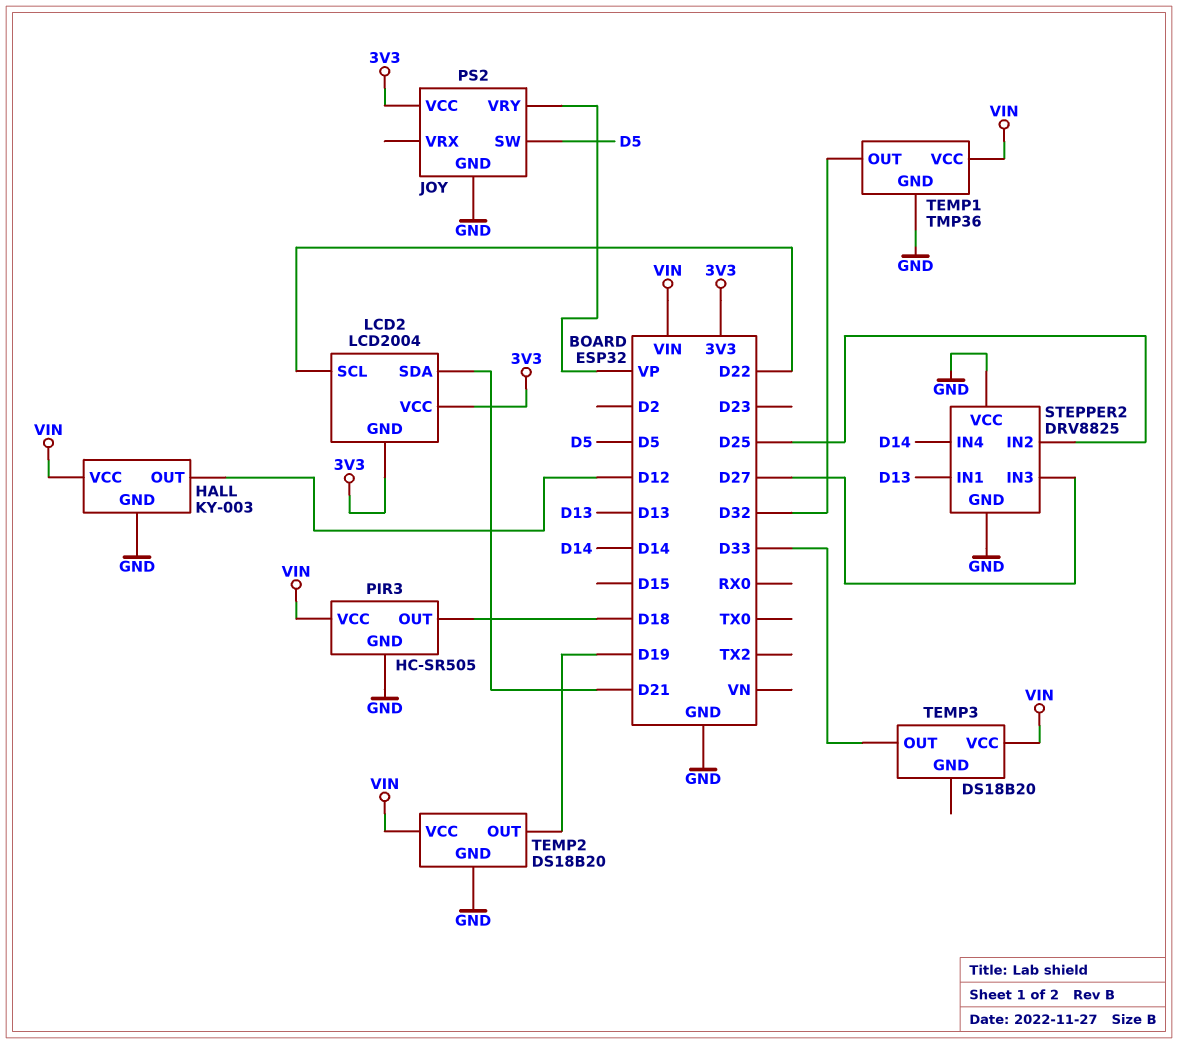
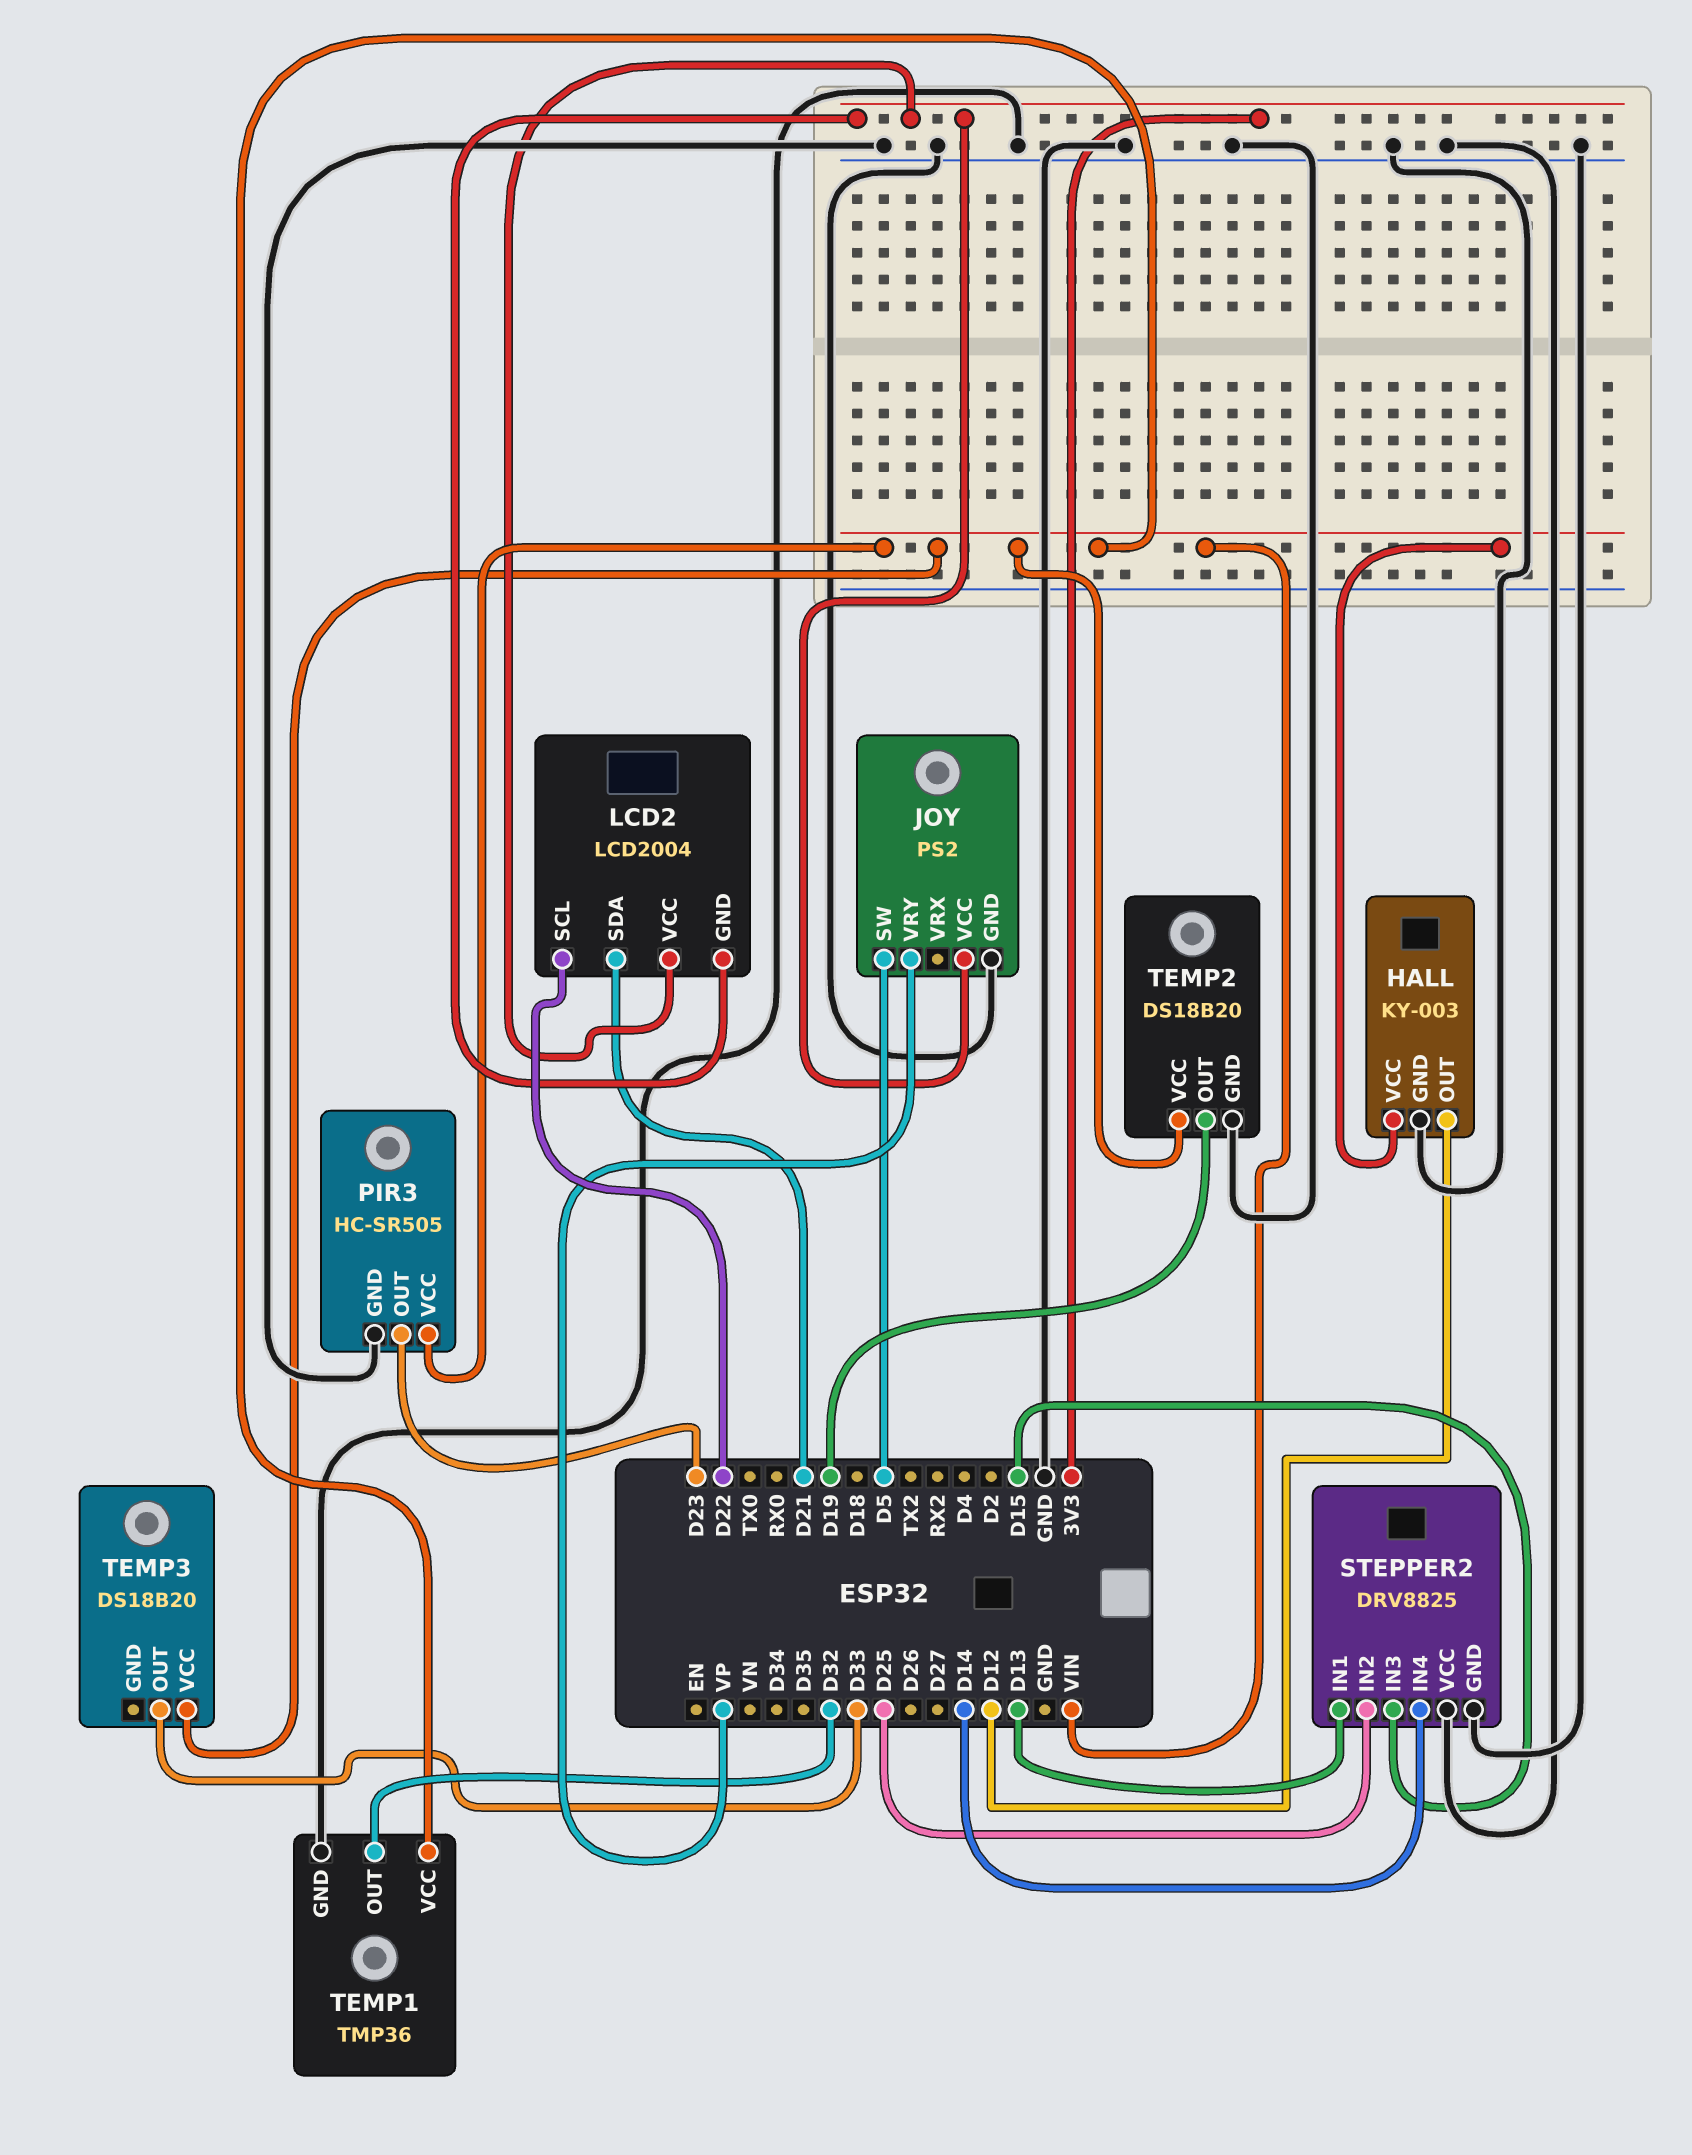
PIR3 pin OUT: D18 -> D23
STEPPER2 pin IN3: D27 -> D15

